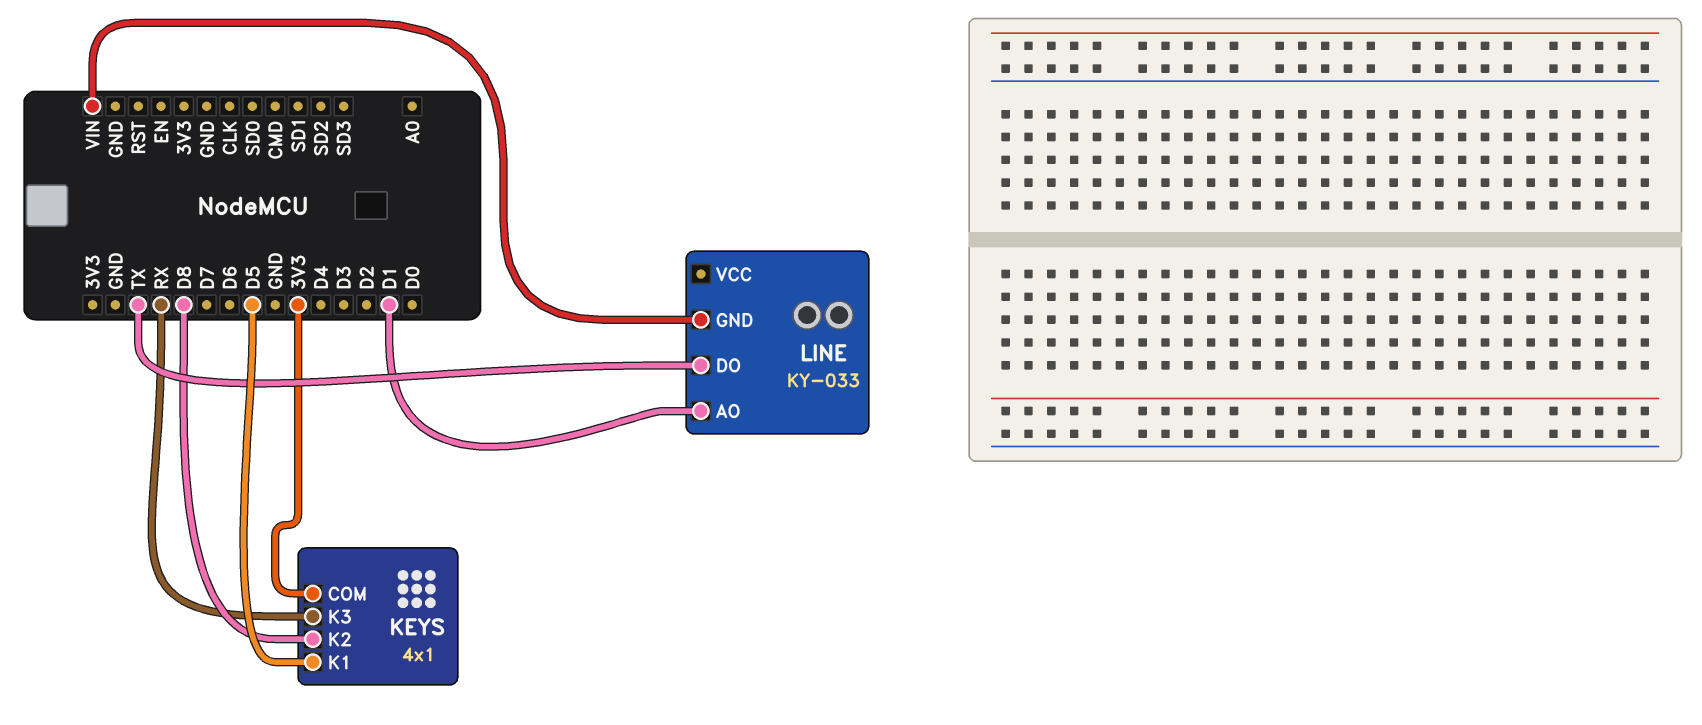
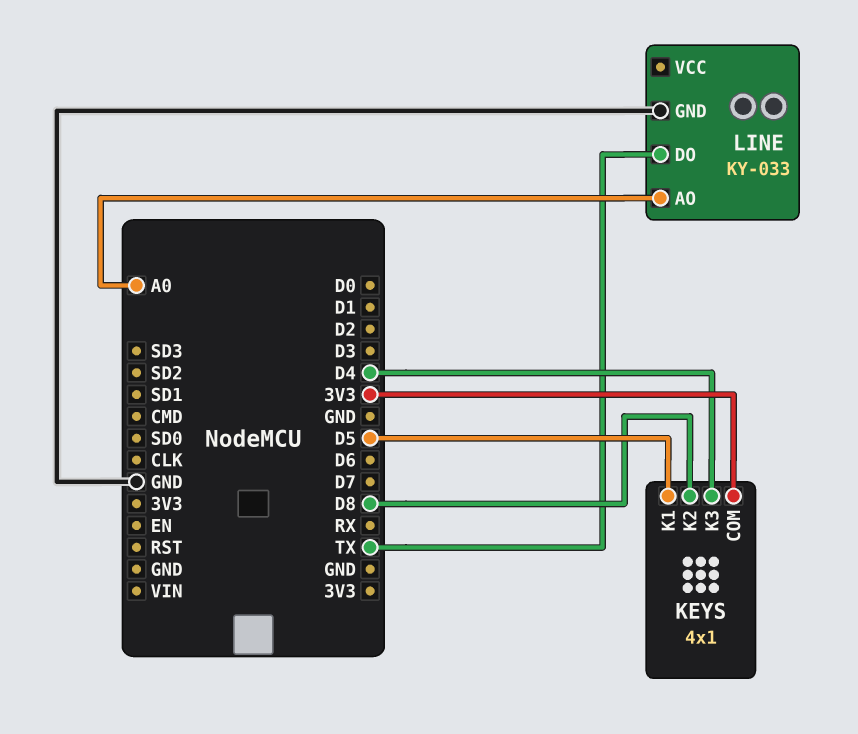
KEYS pin K3: RX -> D4
LINE pin AO: D1 -> A0
LINE pin GND: VIN -> GND

